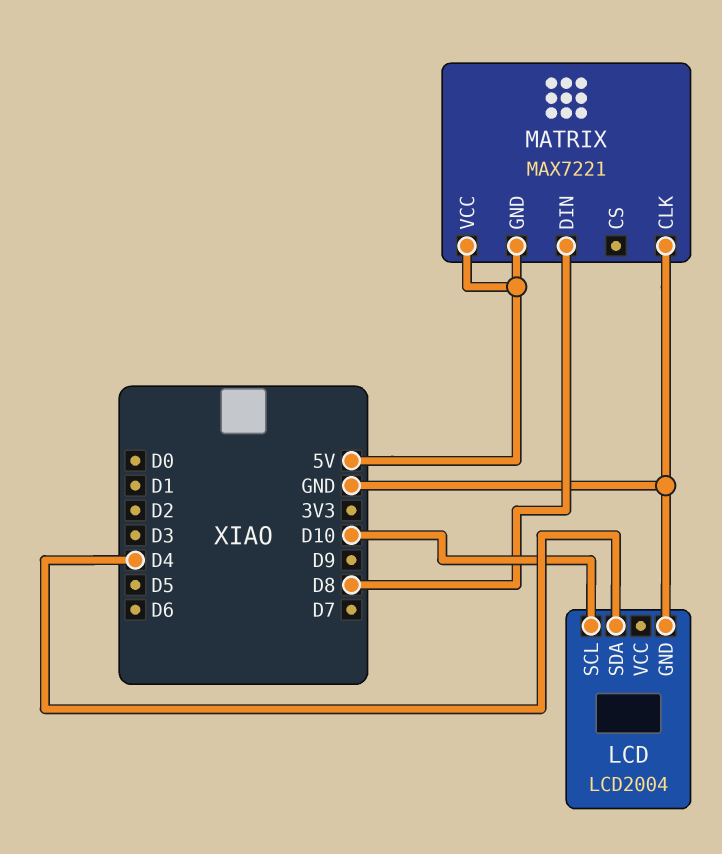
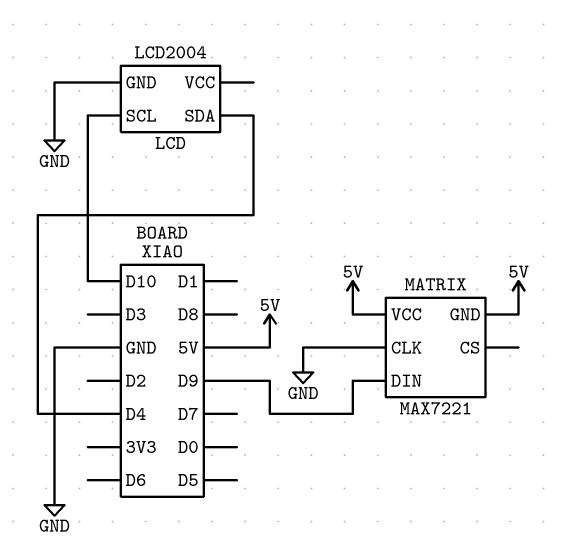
MATRIX pin DIN: D8 -> D9

